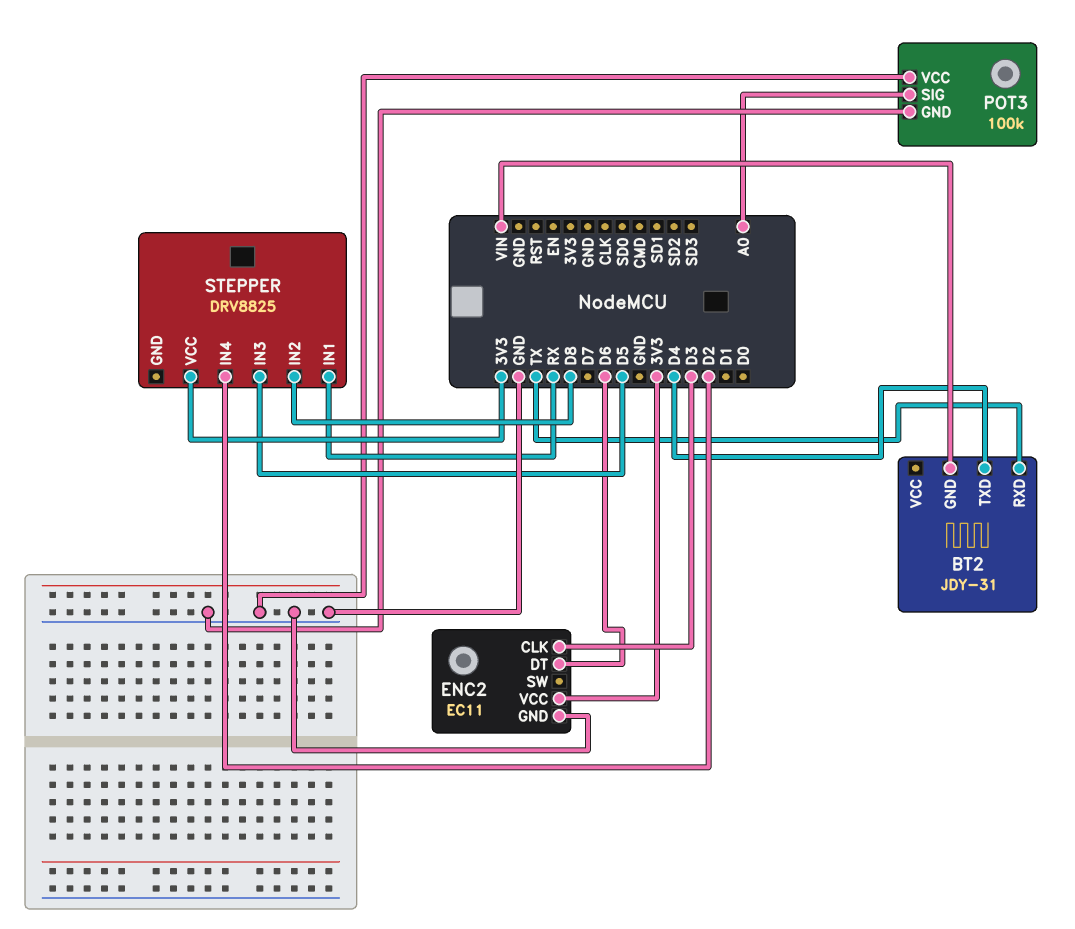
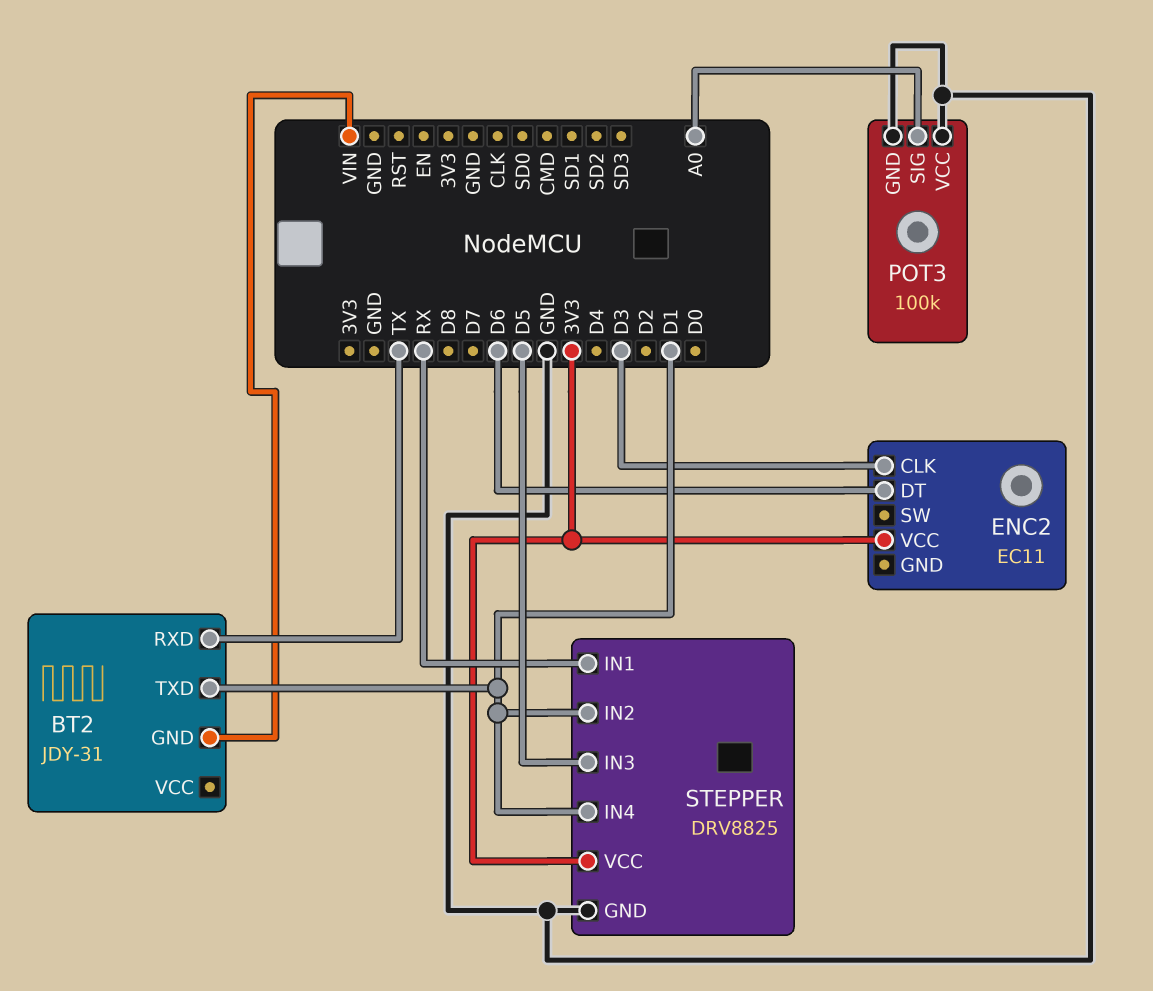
BT2 pin TXD: D4 -> D1
ENC2 pin GND: GND -> none
STEPPER pin GND: none -> GND
STEPPER pin IN2: D8 -> D1
STEPPER pin IN4: D2 -> D1

